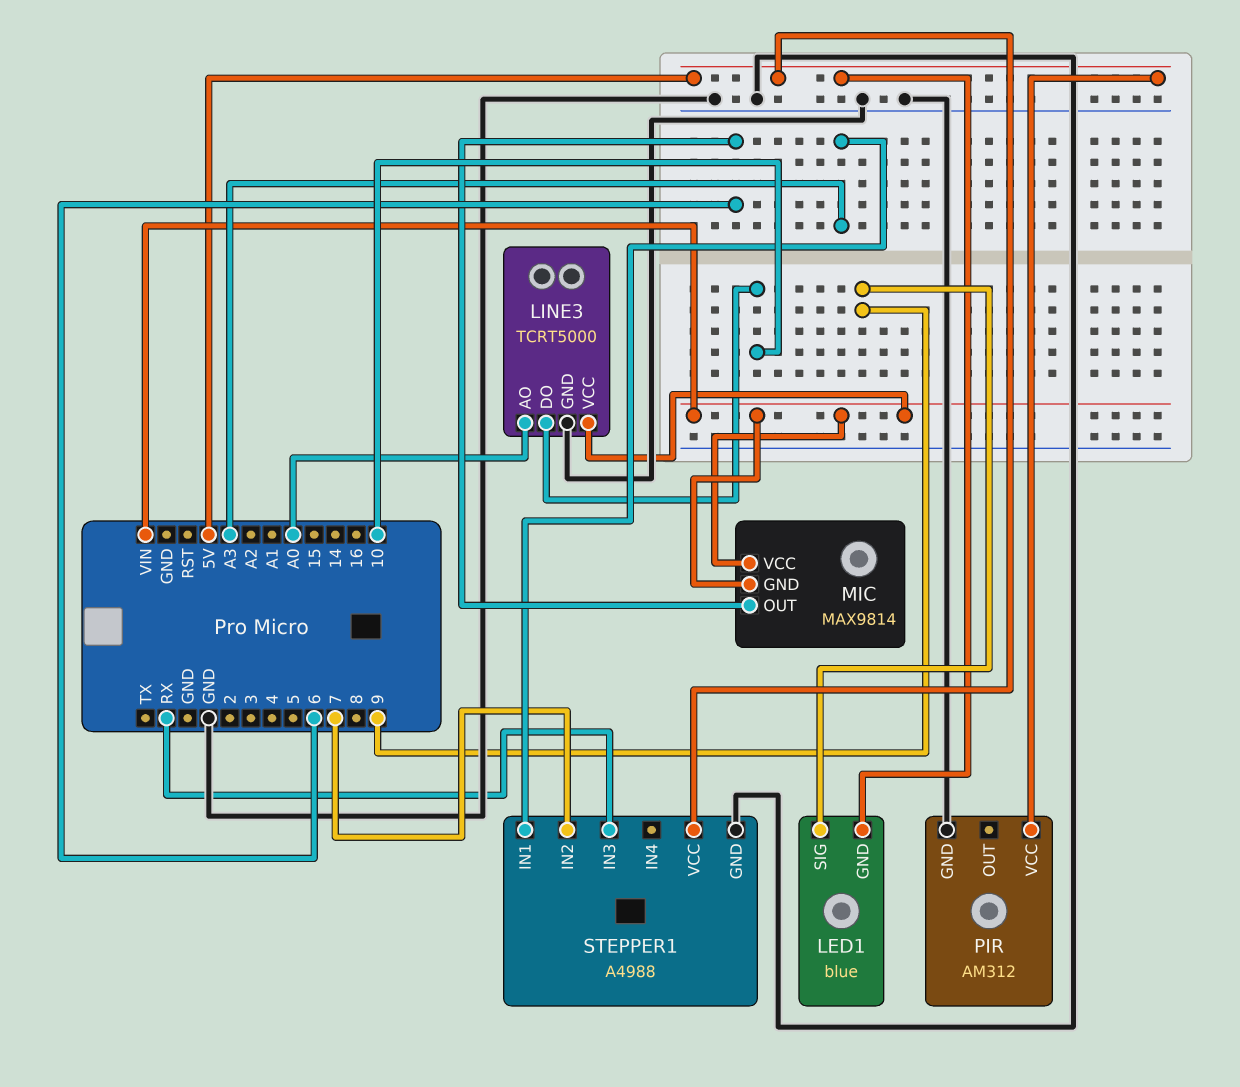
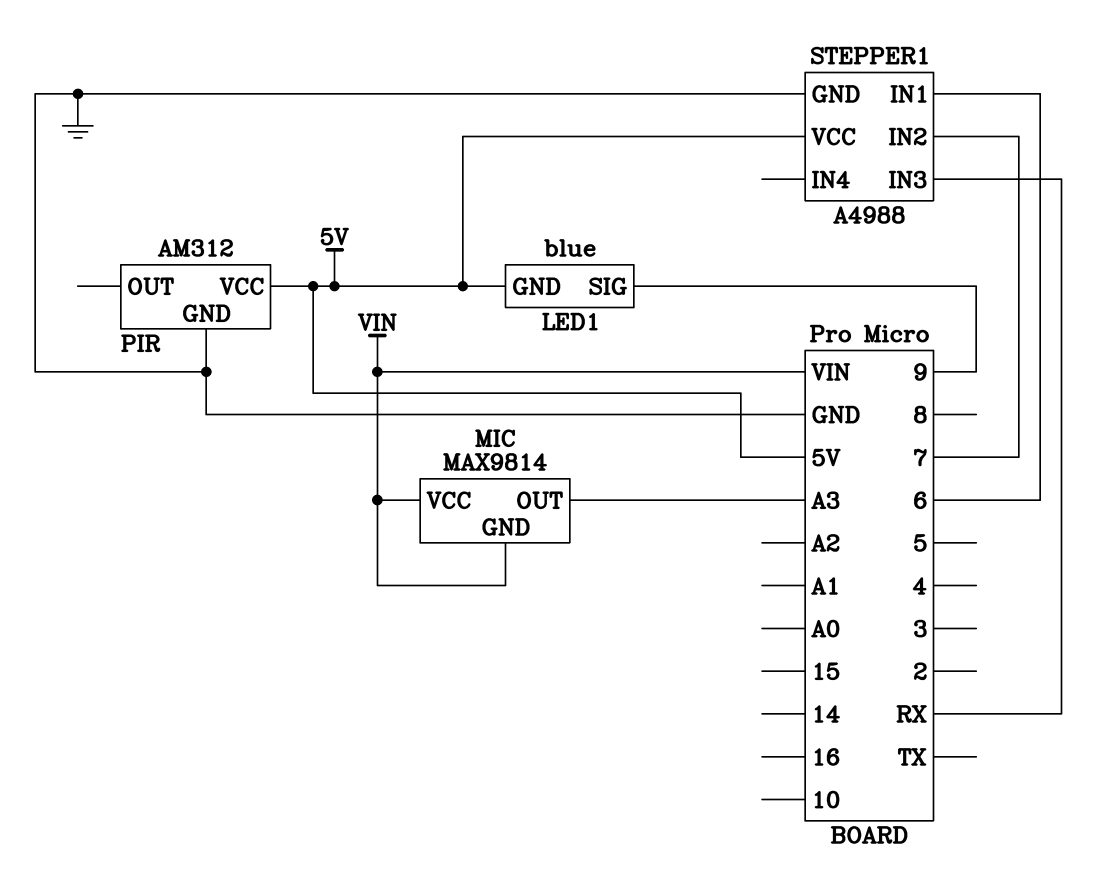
LINE3: TCRT5000 -> none
LINE3 pin AO: A0 -> none
LINE3 pin DO: 10 -> none
LINE3 pin GND: GND -> none
LINE3 pin VCC: VIN -> none
MIC pin OUT: 6 -> A3
STEPPER1 pin IN1: A3 -> 6

